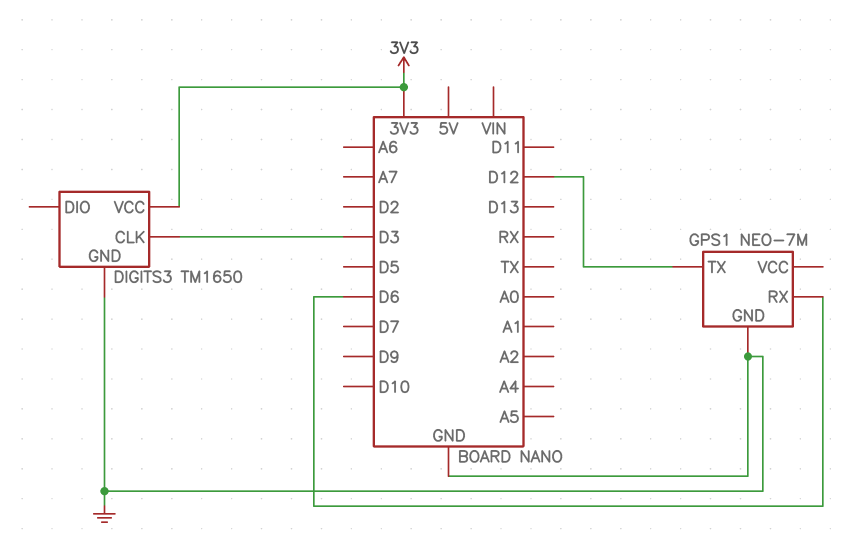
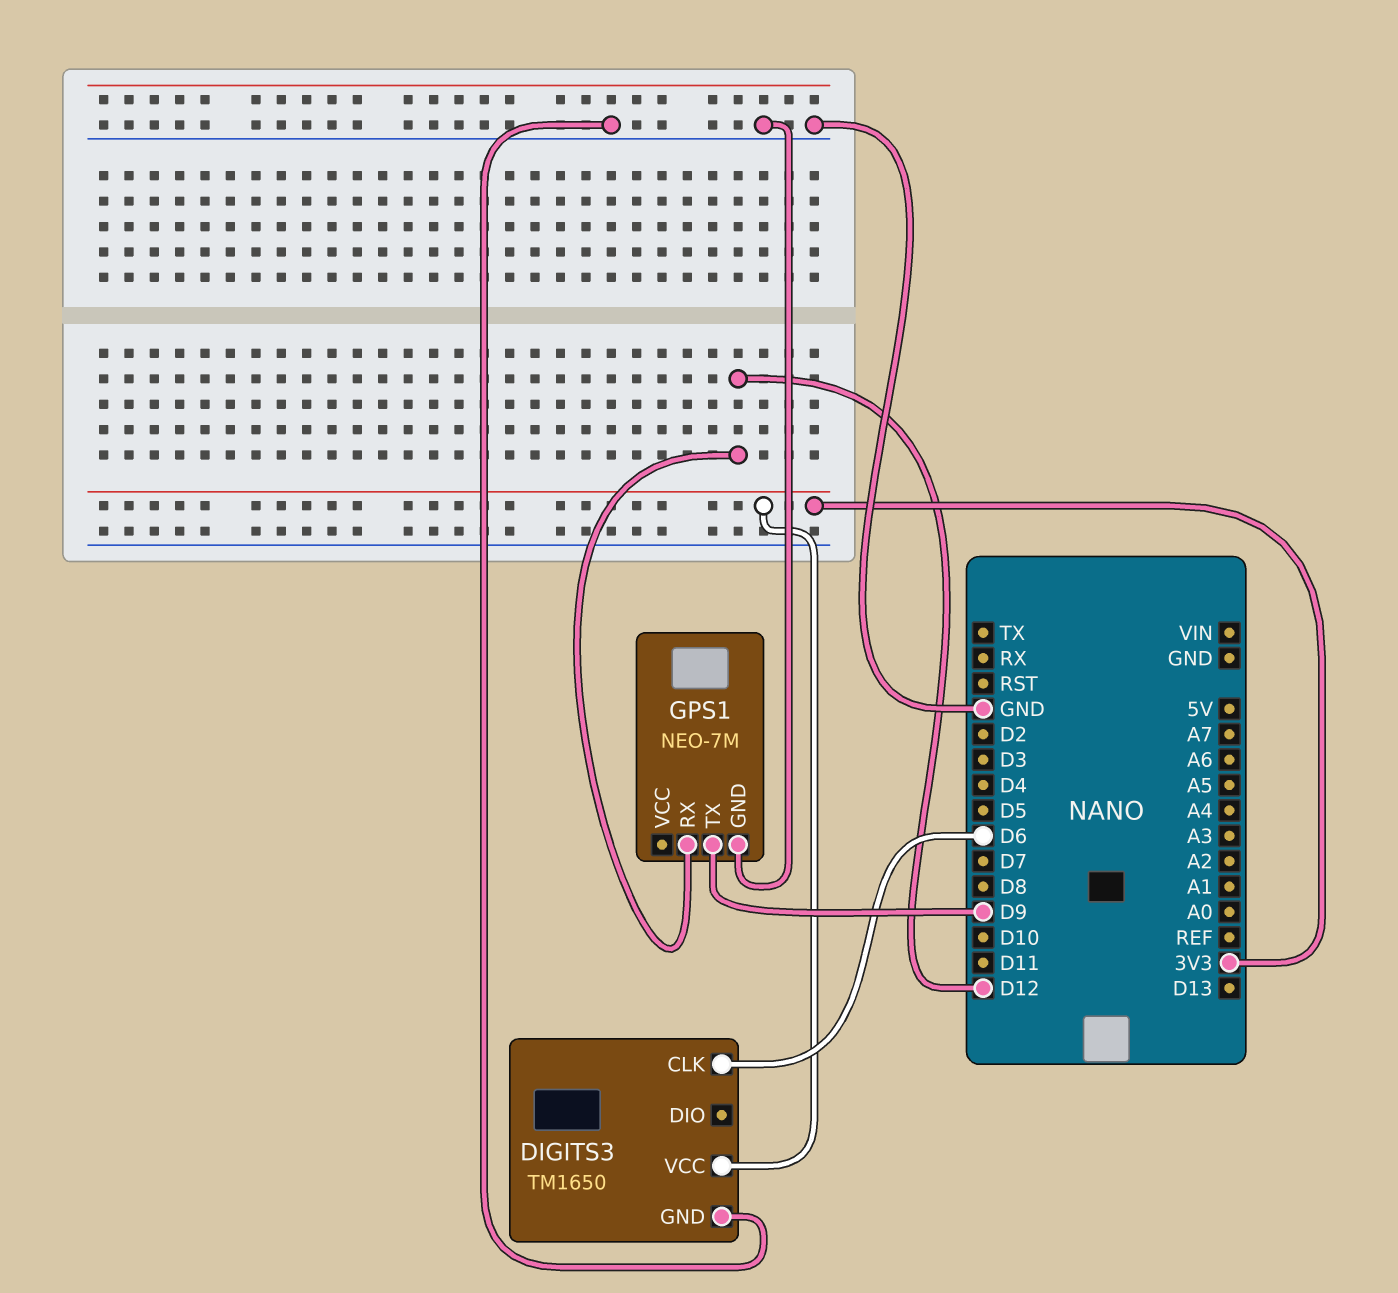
DIGITS3 pin CLK: D3 -> D6
GPS1 pin RX: D6 -> D12
GPS1 pin TX: D12 -> D9

